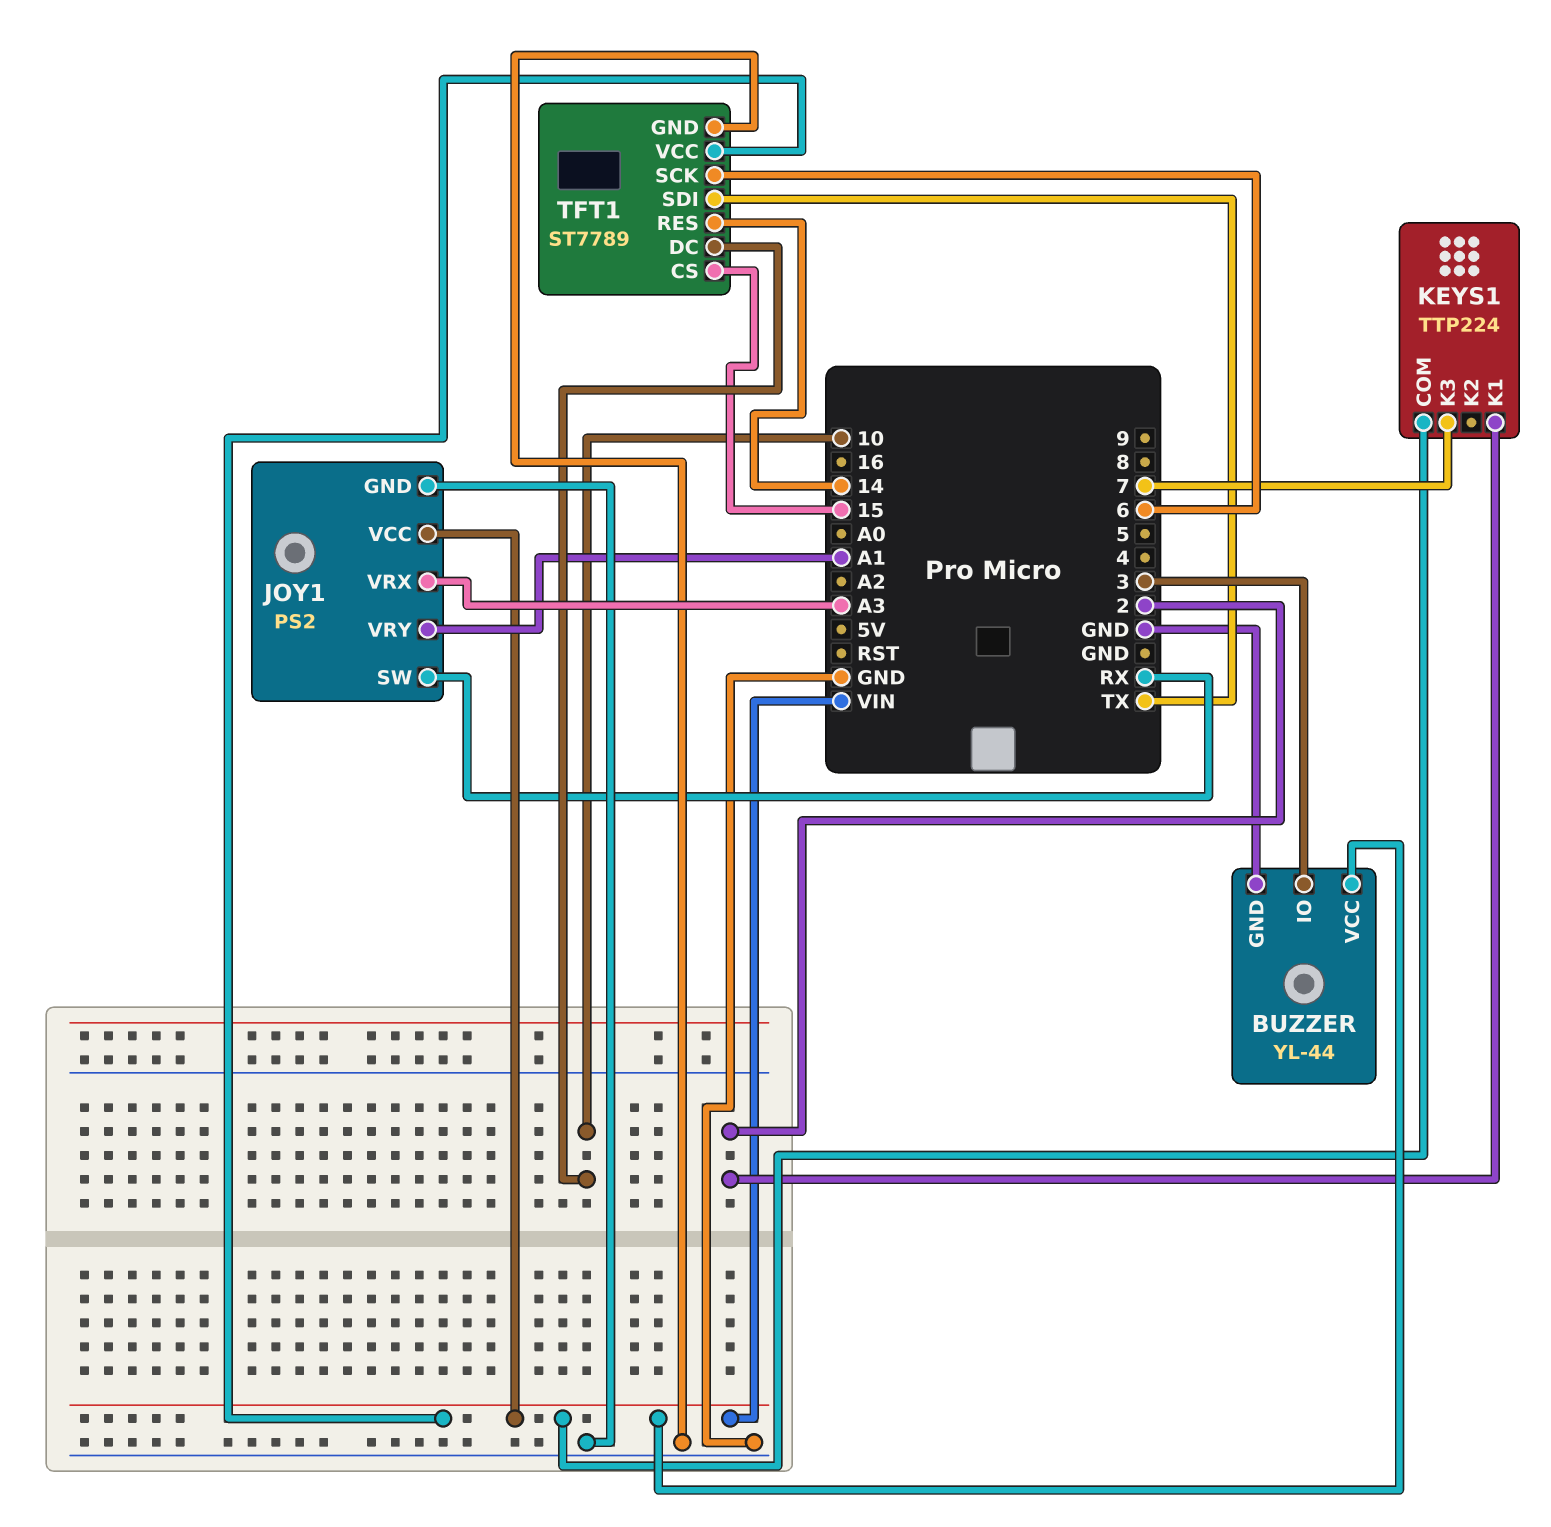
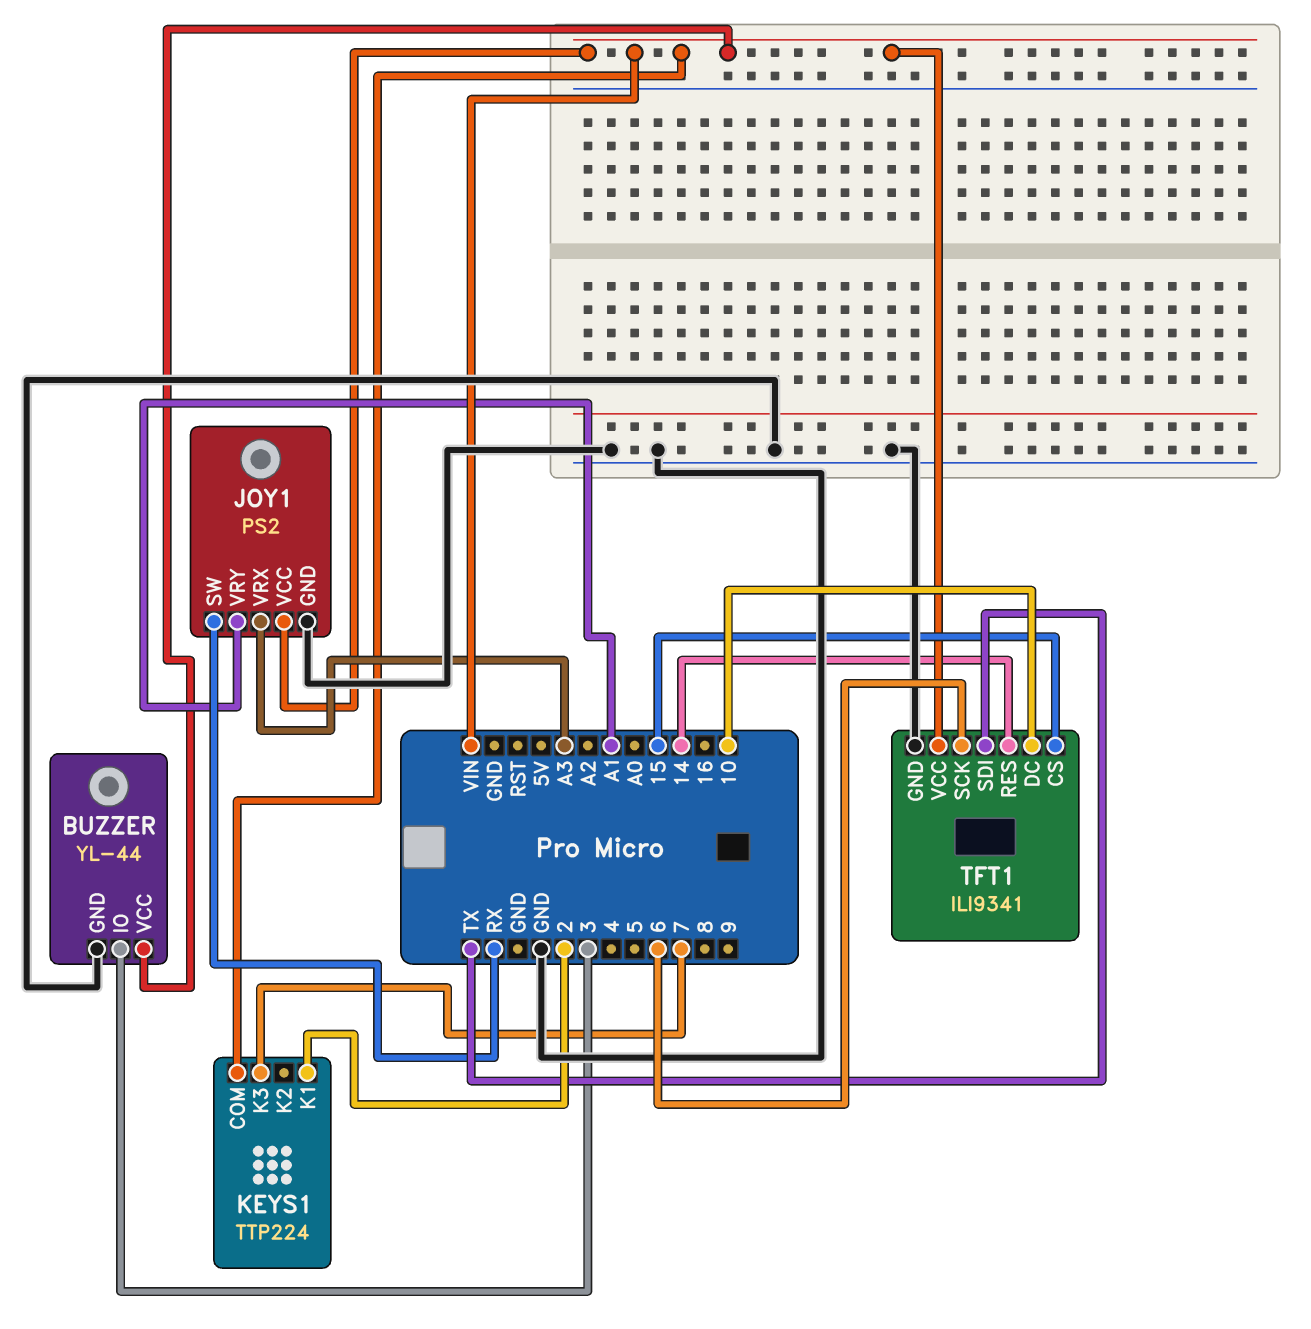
TFT1: ST7789 -> ILI9341

